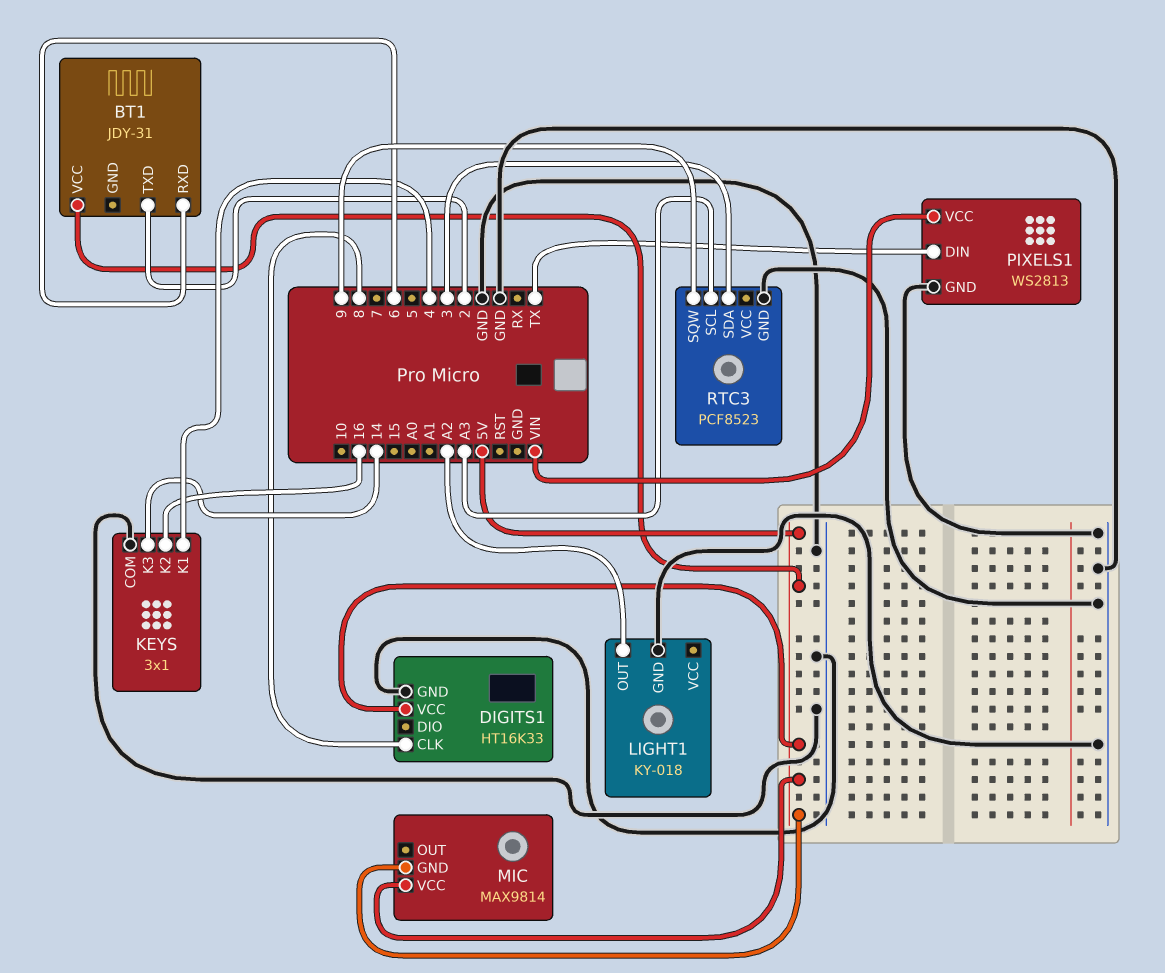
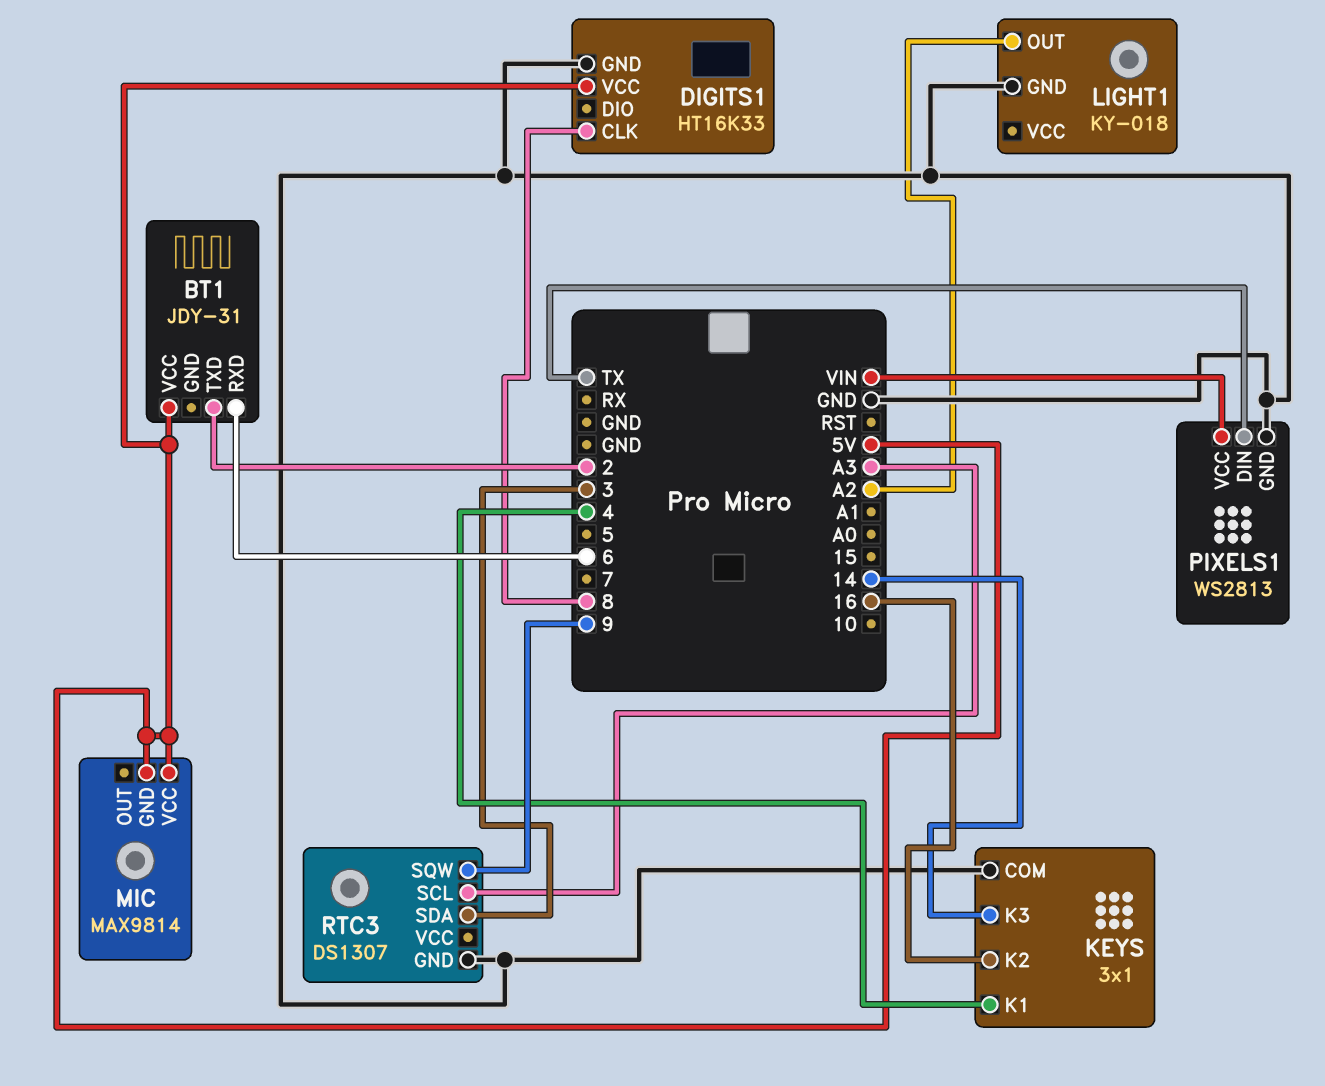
RTC3: PCF8523 -> DS1307

